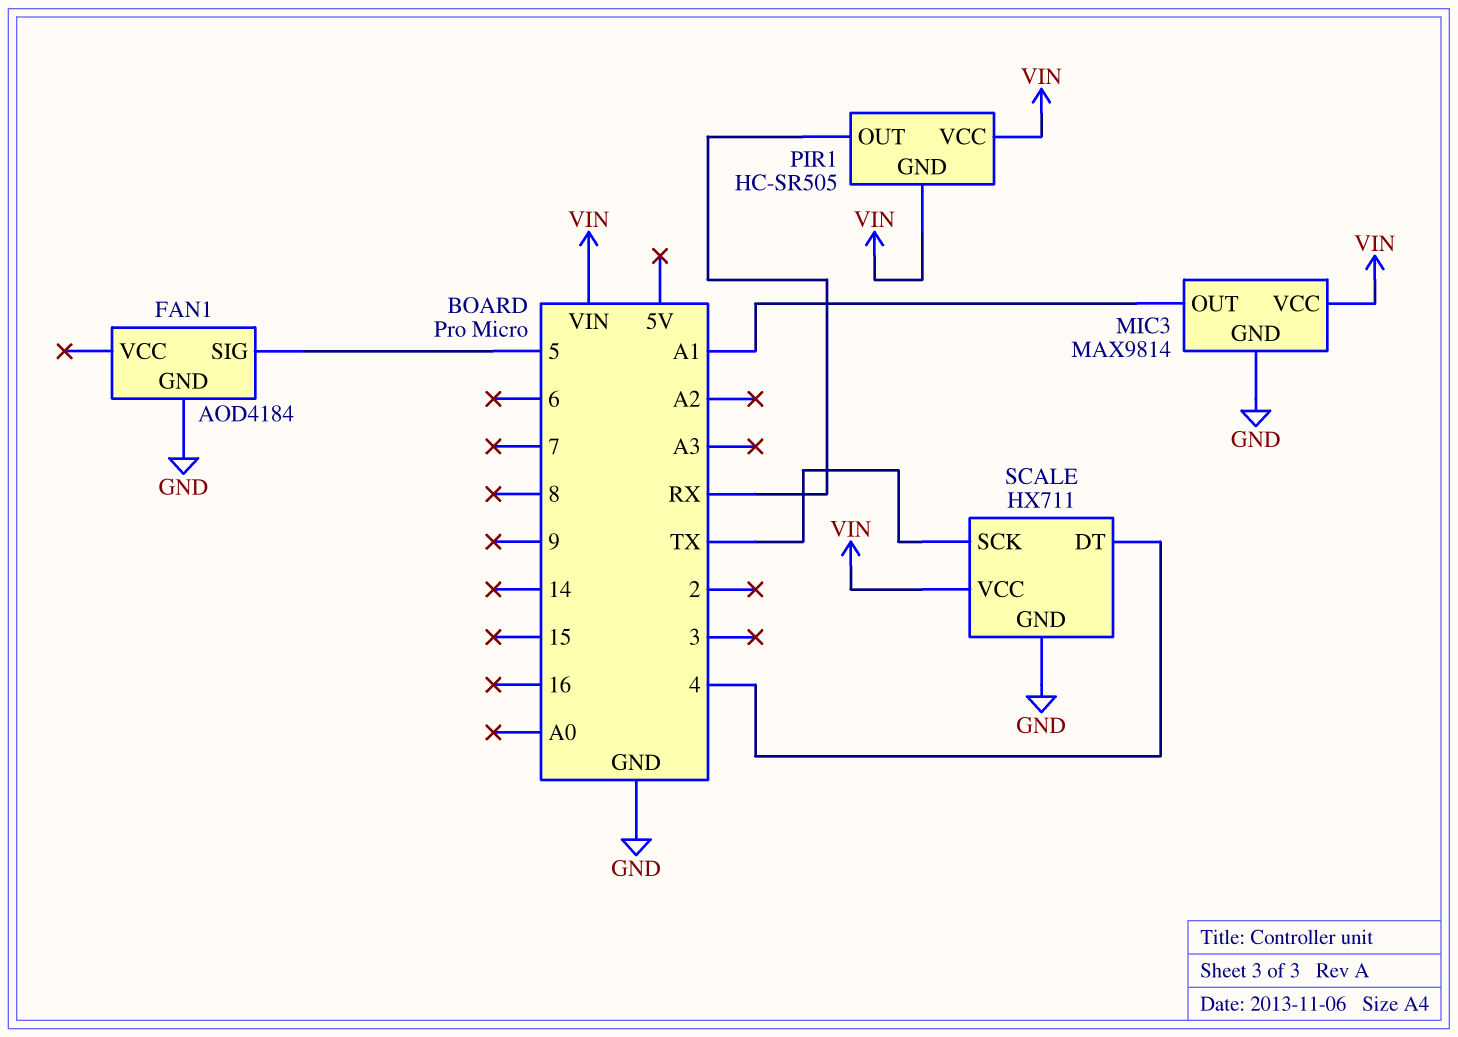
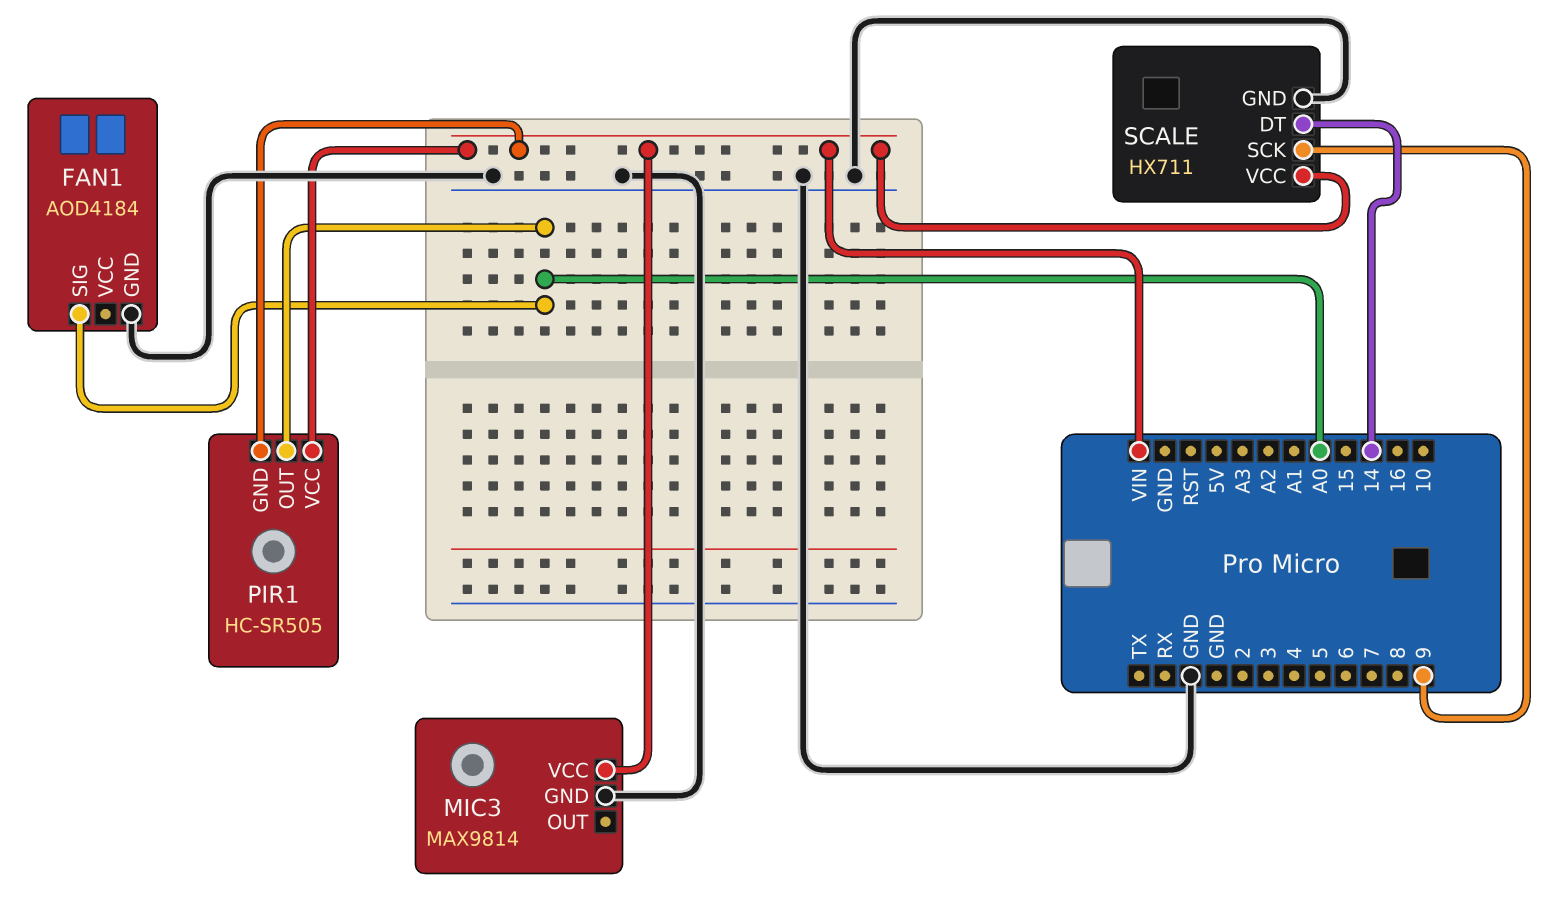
FAN1 pin SIG: 5 -> A0
MIC3 pin OUT: A1 -> none
PIR1 pin OUT: RX -> A0
SCALE pin DT: 4 -> 14
SCALE pin SCK: TX -> 9

